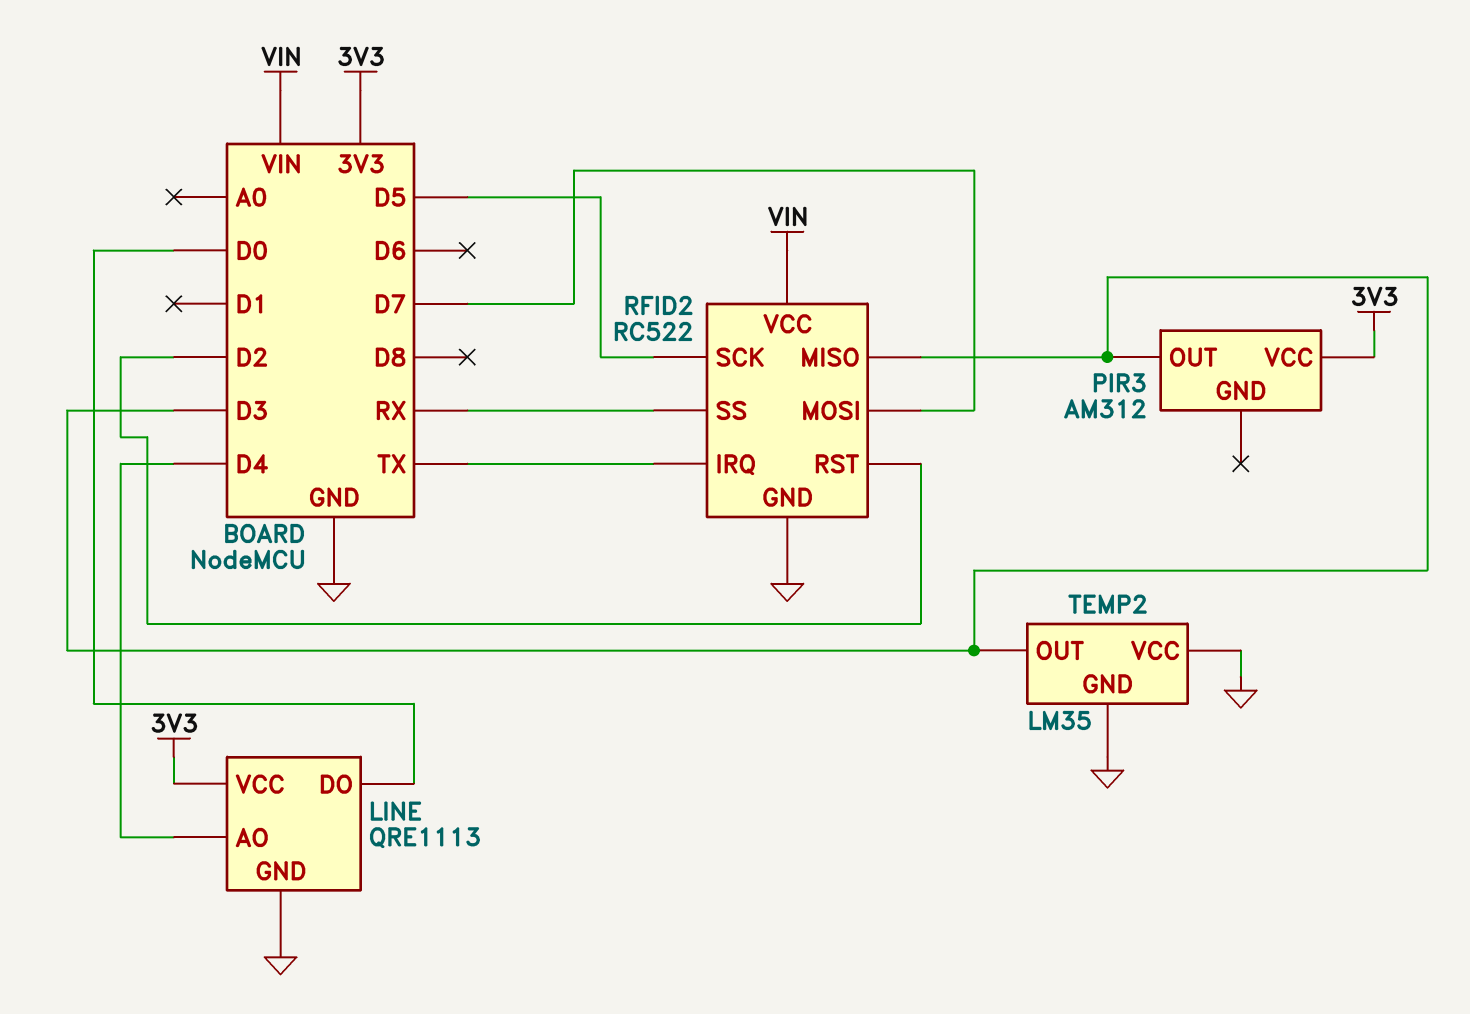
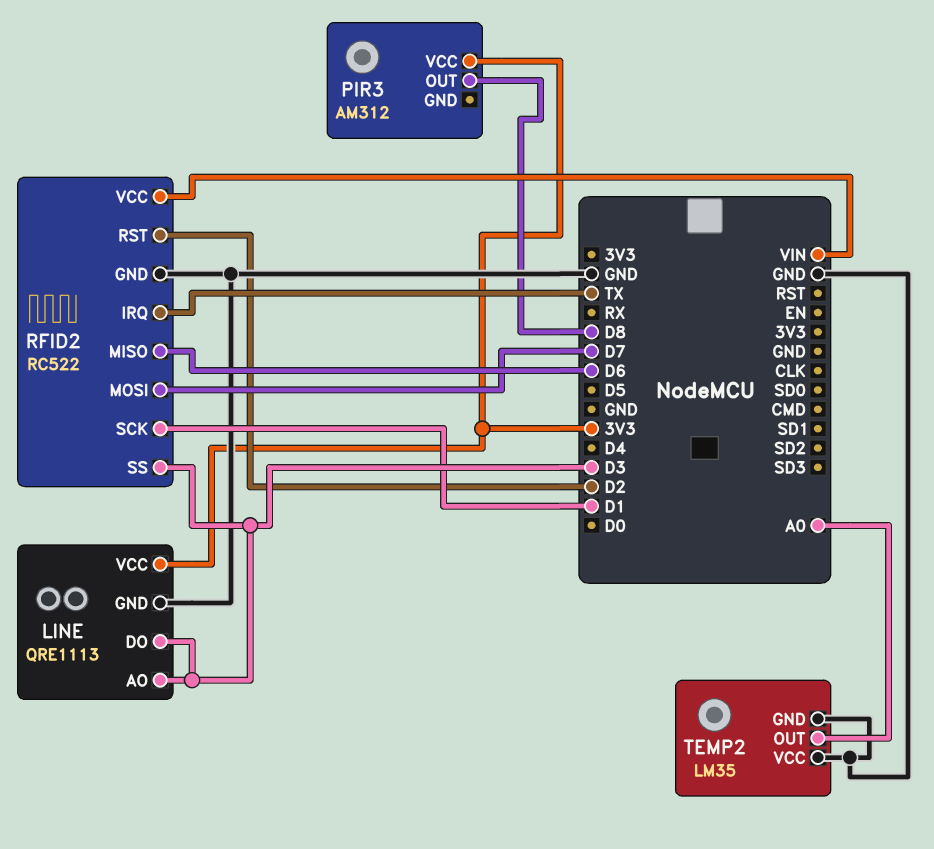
LINE pin AO: D4 -> D3
LINE pin DO: D0 -> D3
PIR3 pin OUT: D3 -> D8
RFID2 pin MISO: D3 -> D6
RFID2 pin SCK: D5 -> D1
RFID2 pin SS: RX -> D3
TEMP2 pin OUT: D3 -> A0

